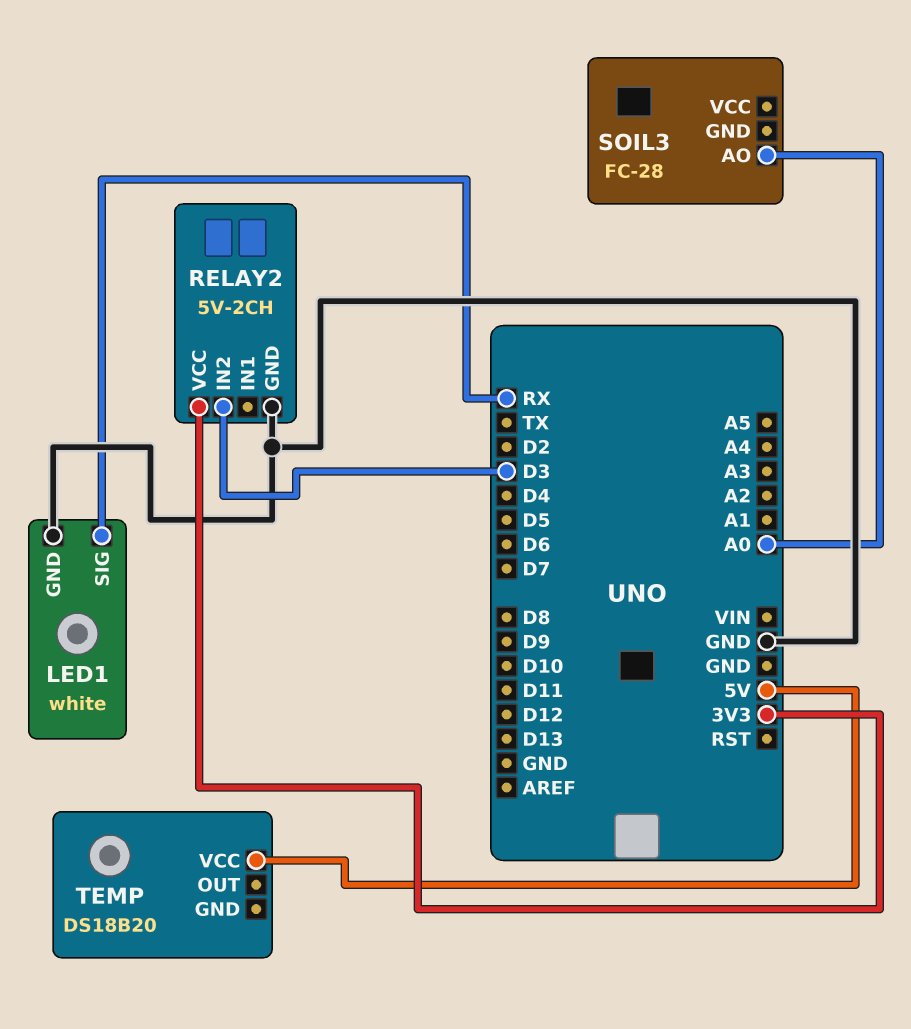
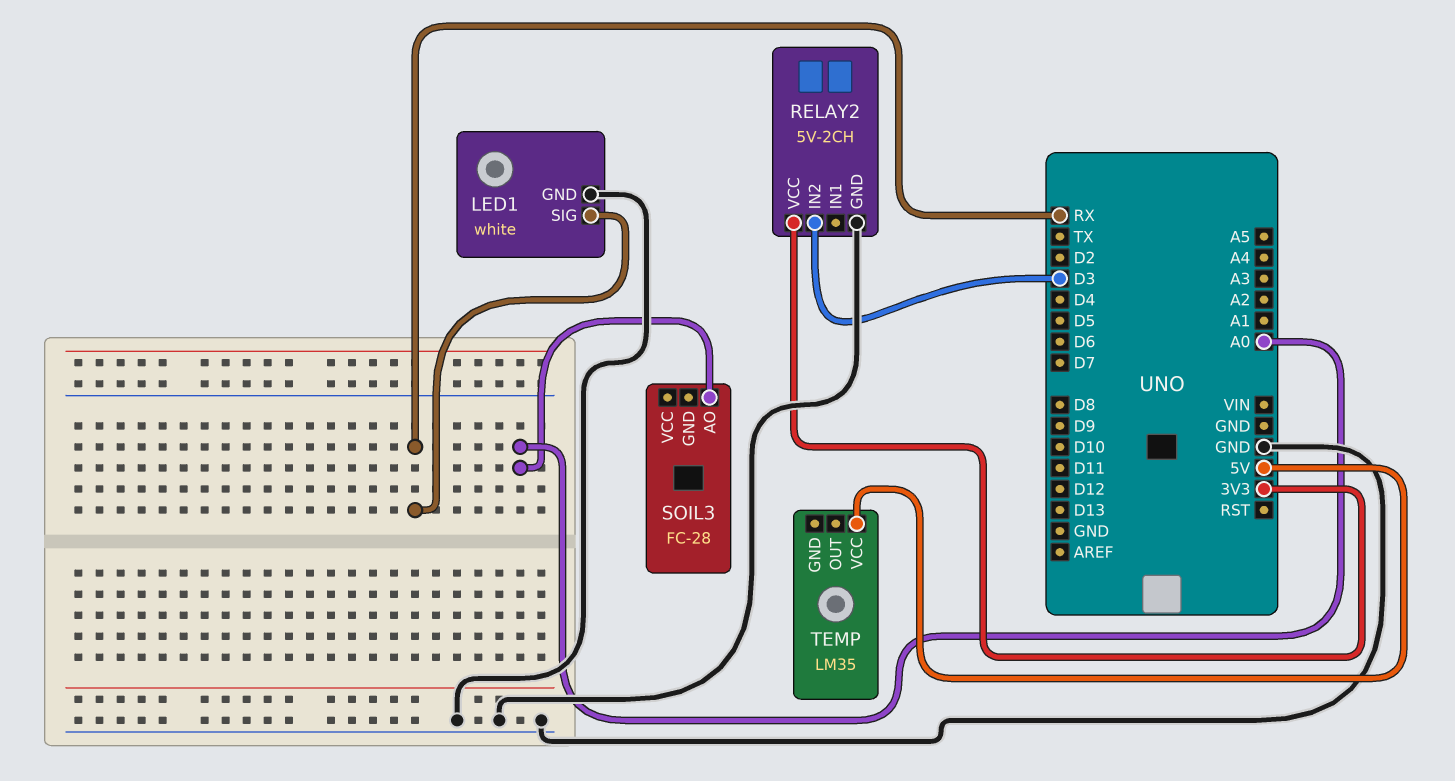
TEMP: DS18B20 -> LM35

